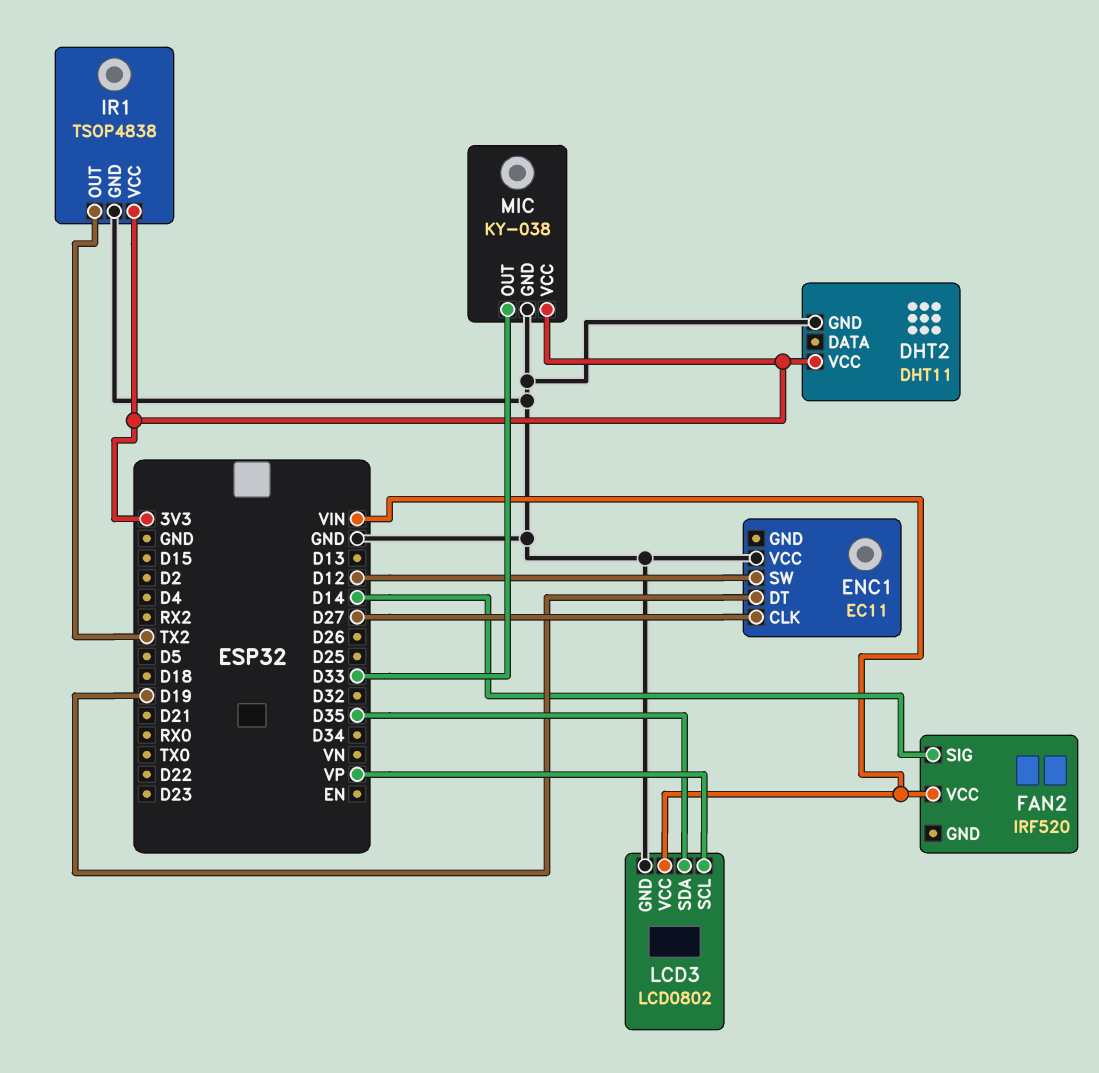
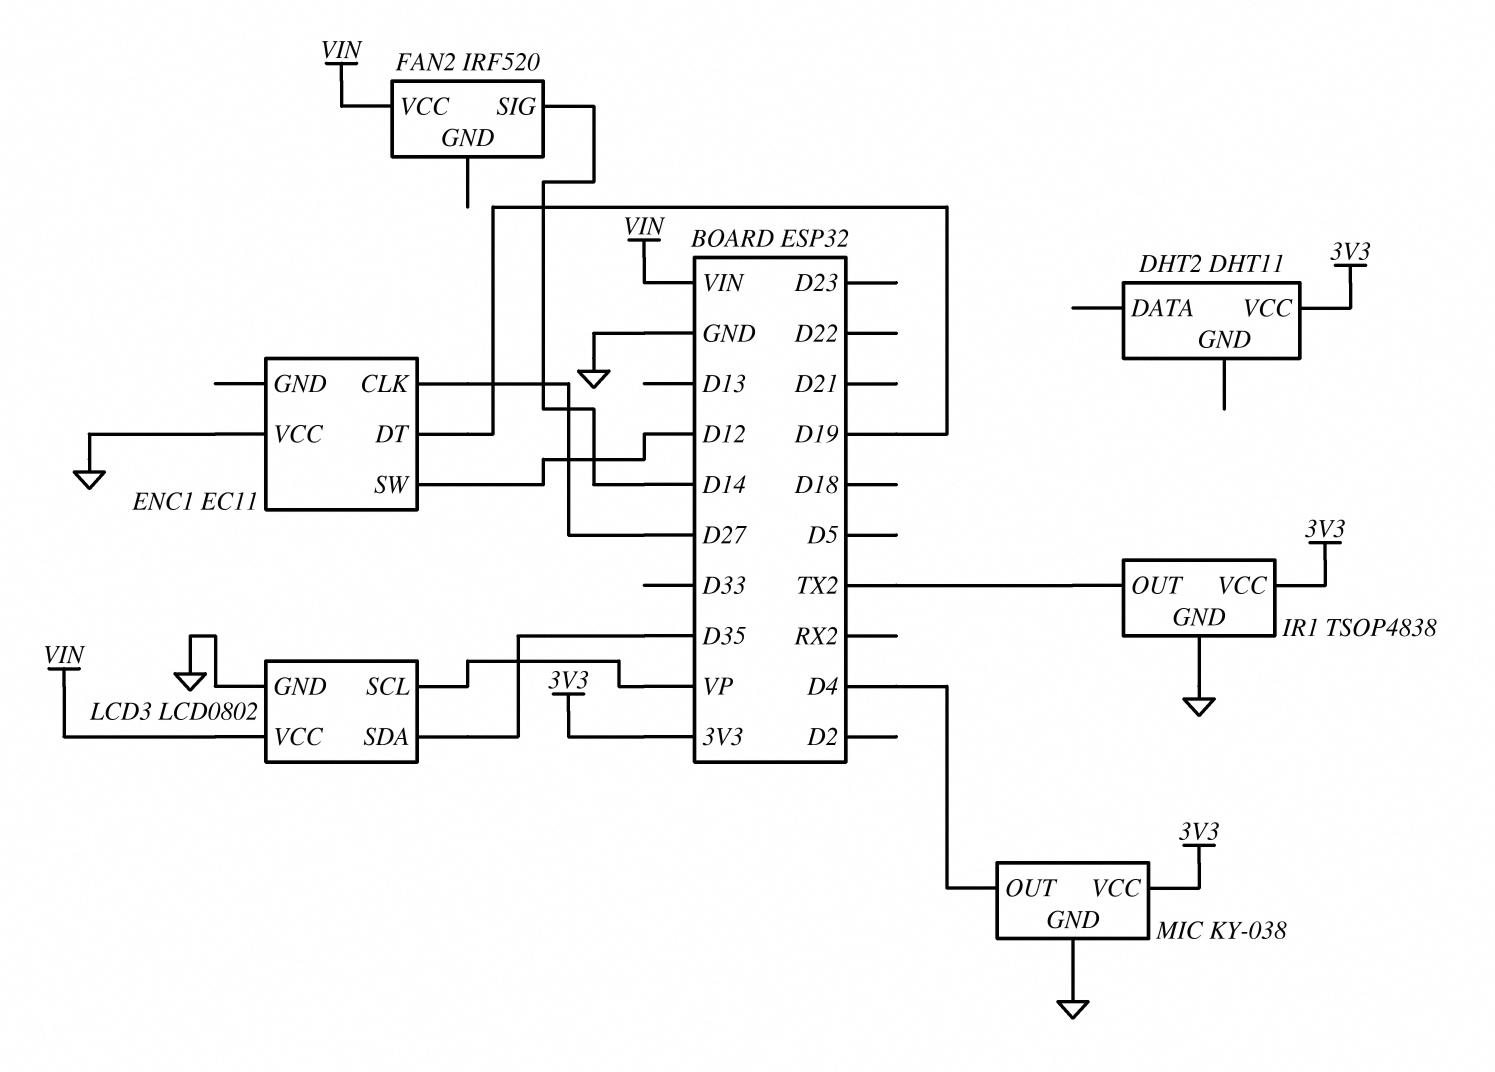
DHT2 pin GND: GND -> none
MIC pin OUT: D33 -> D4

